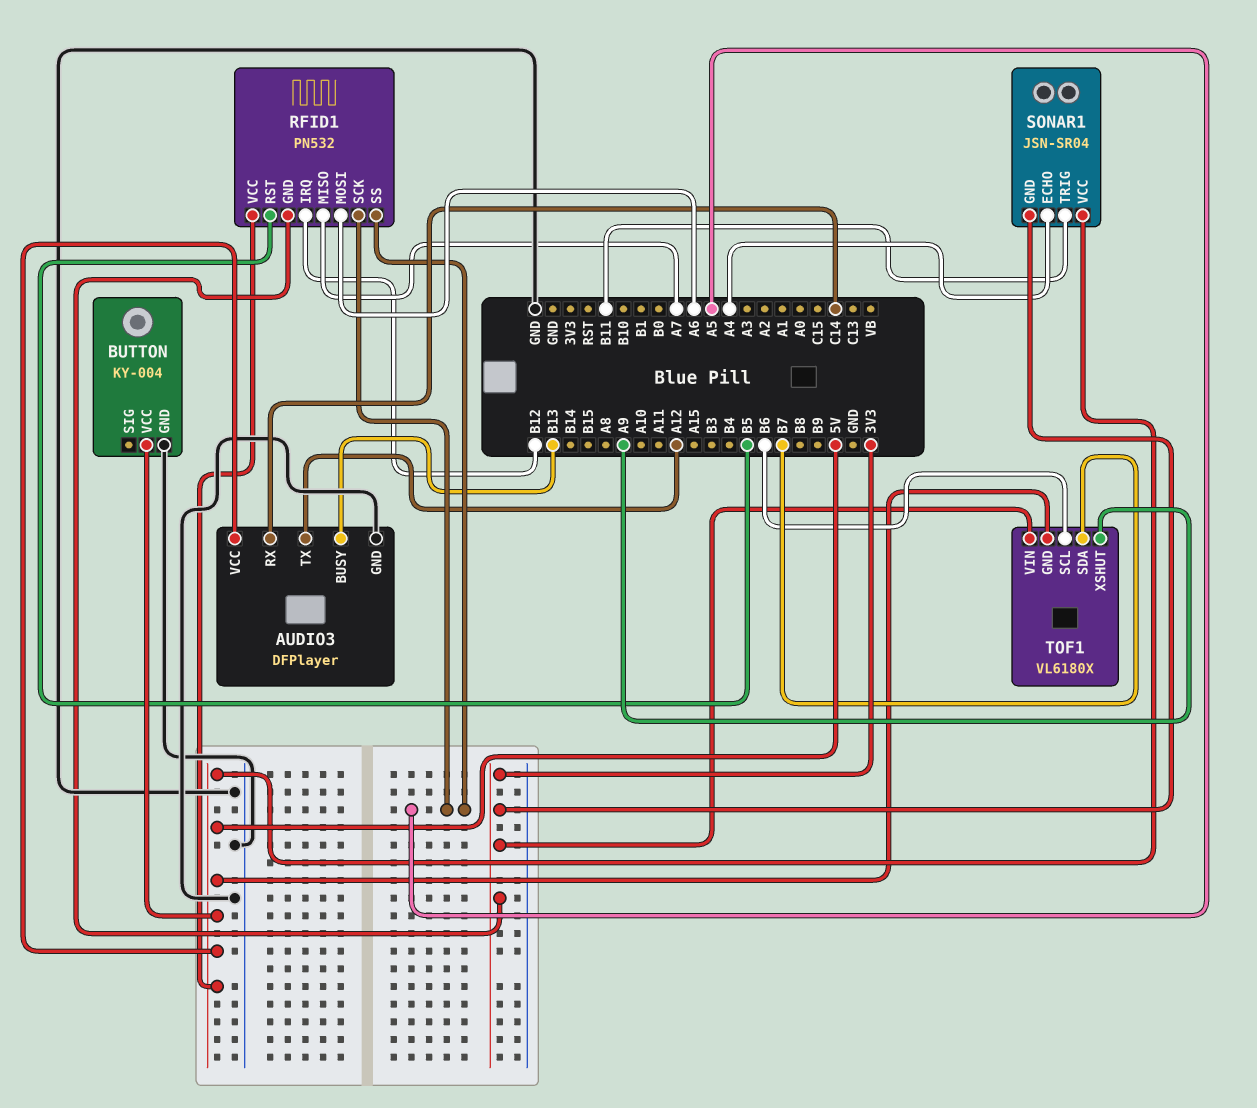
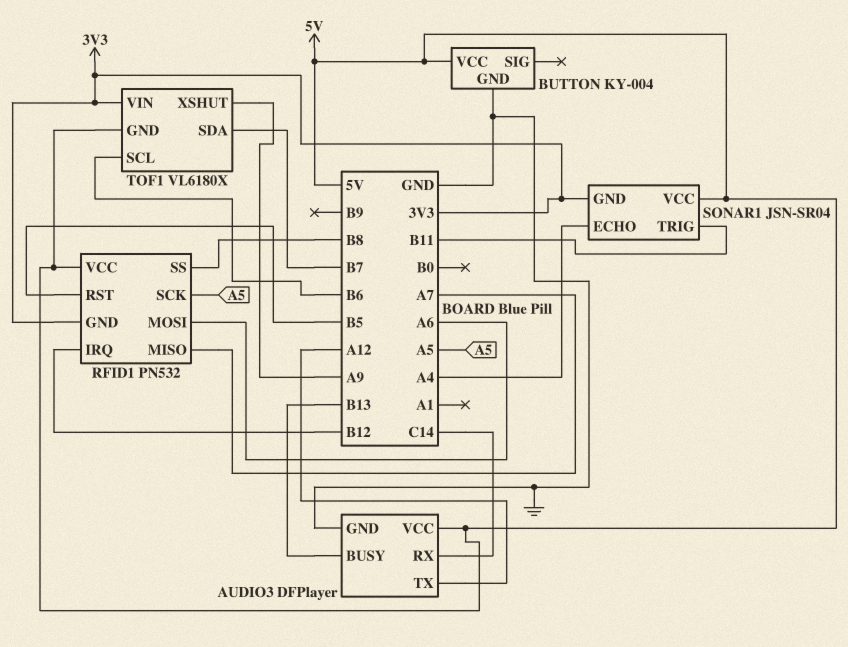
RFID1 pin SS: A5 -> B8

